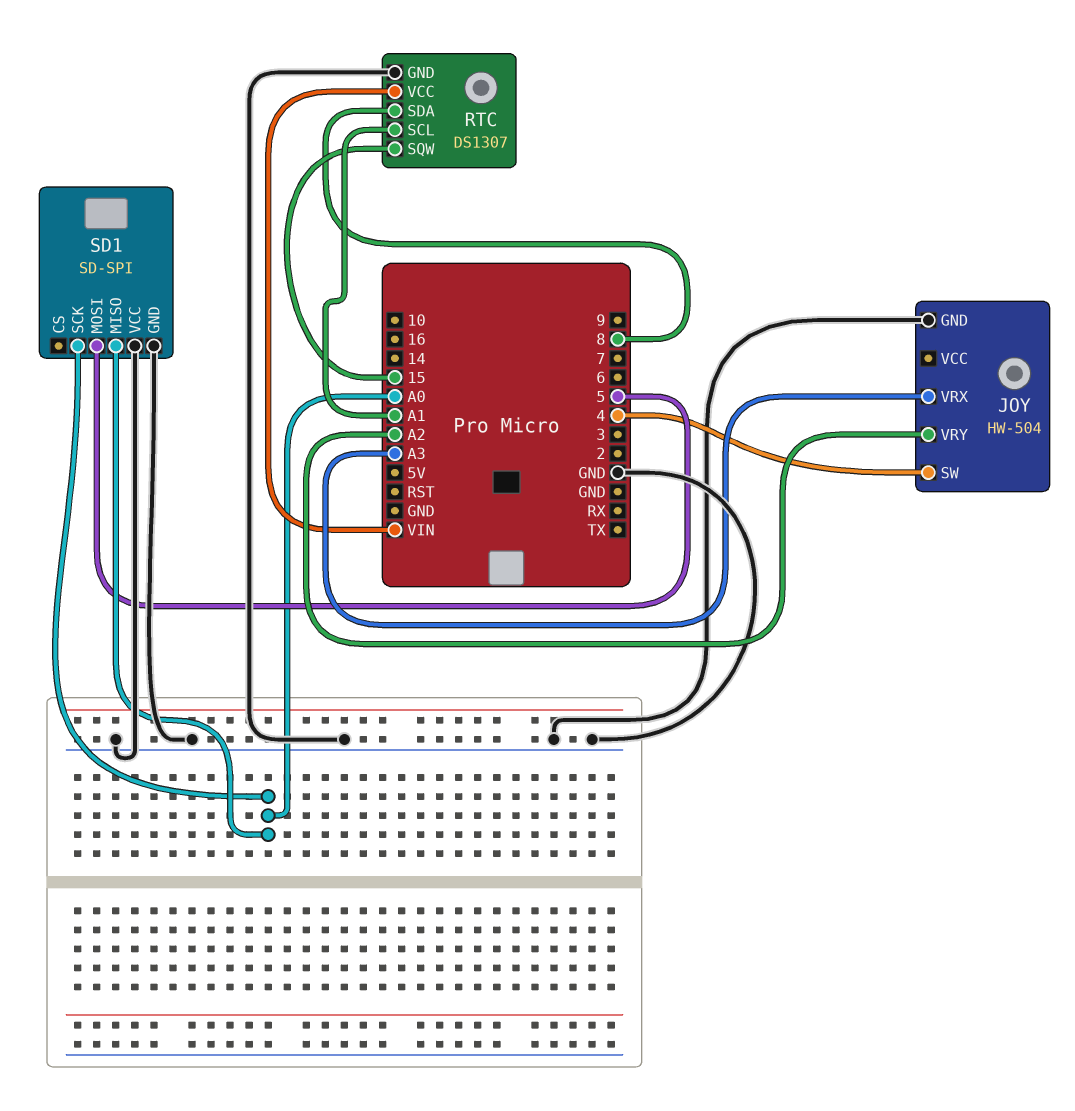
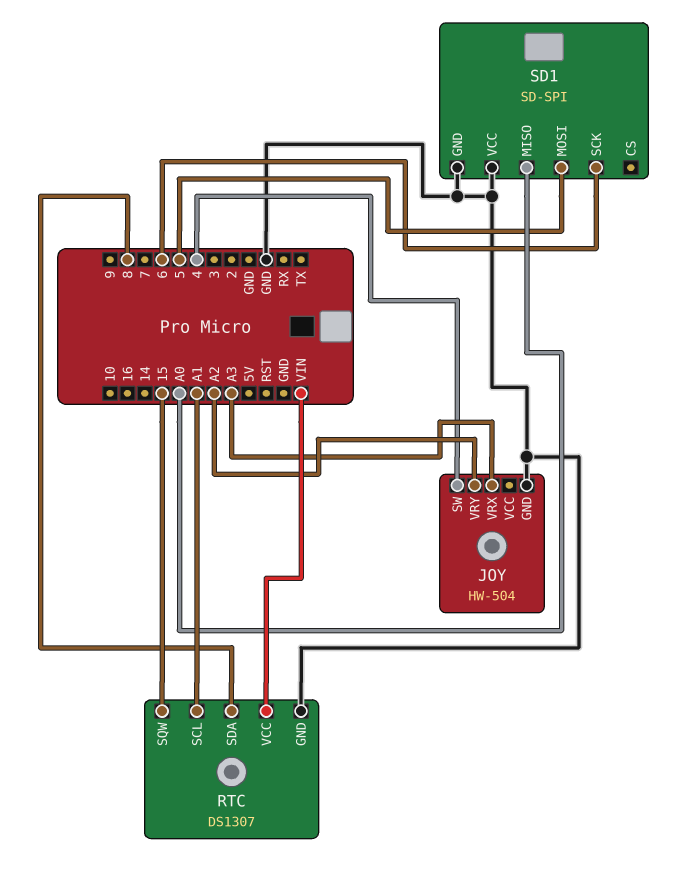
SD1 pin SCK: A0 -> 6

